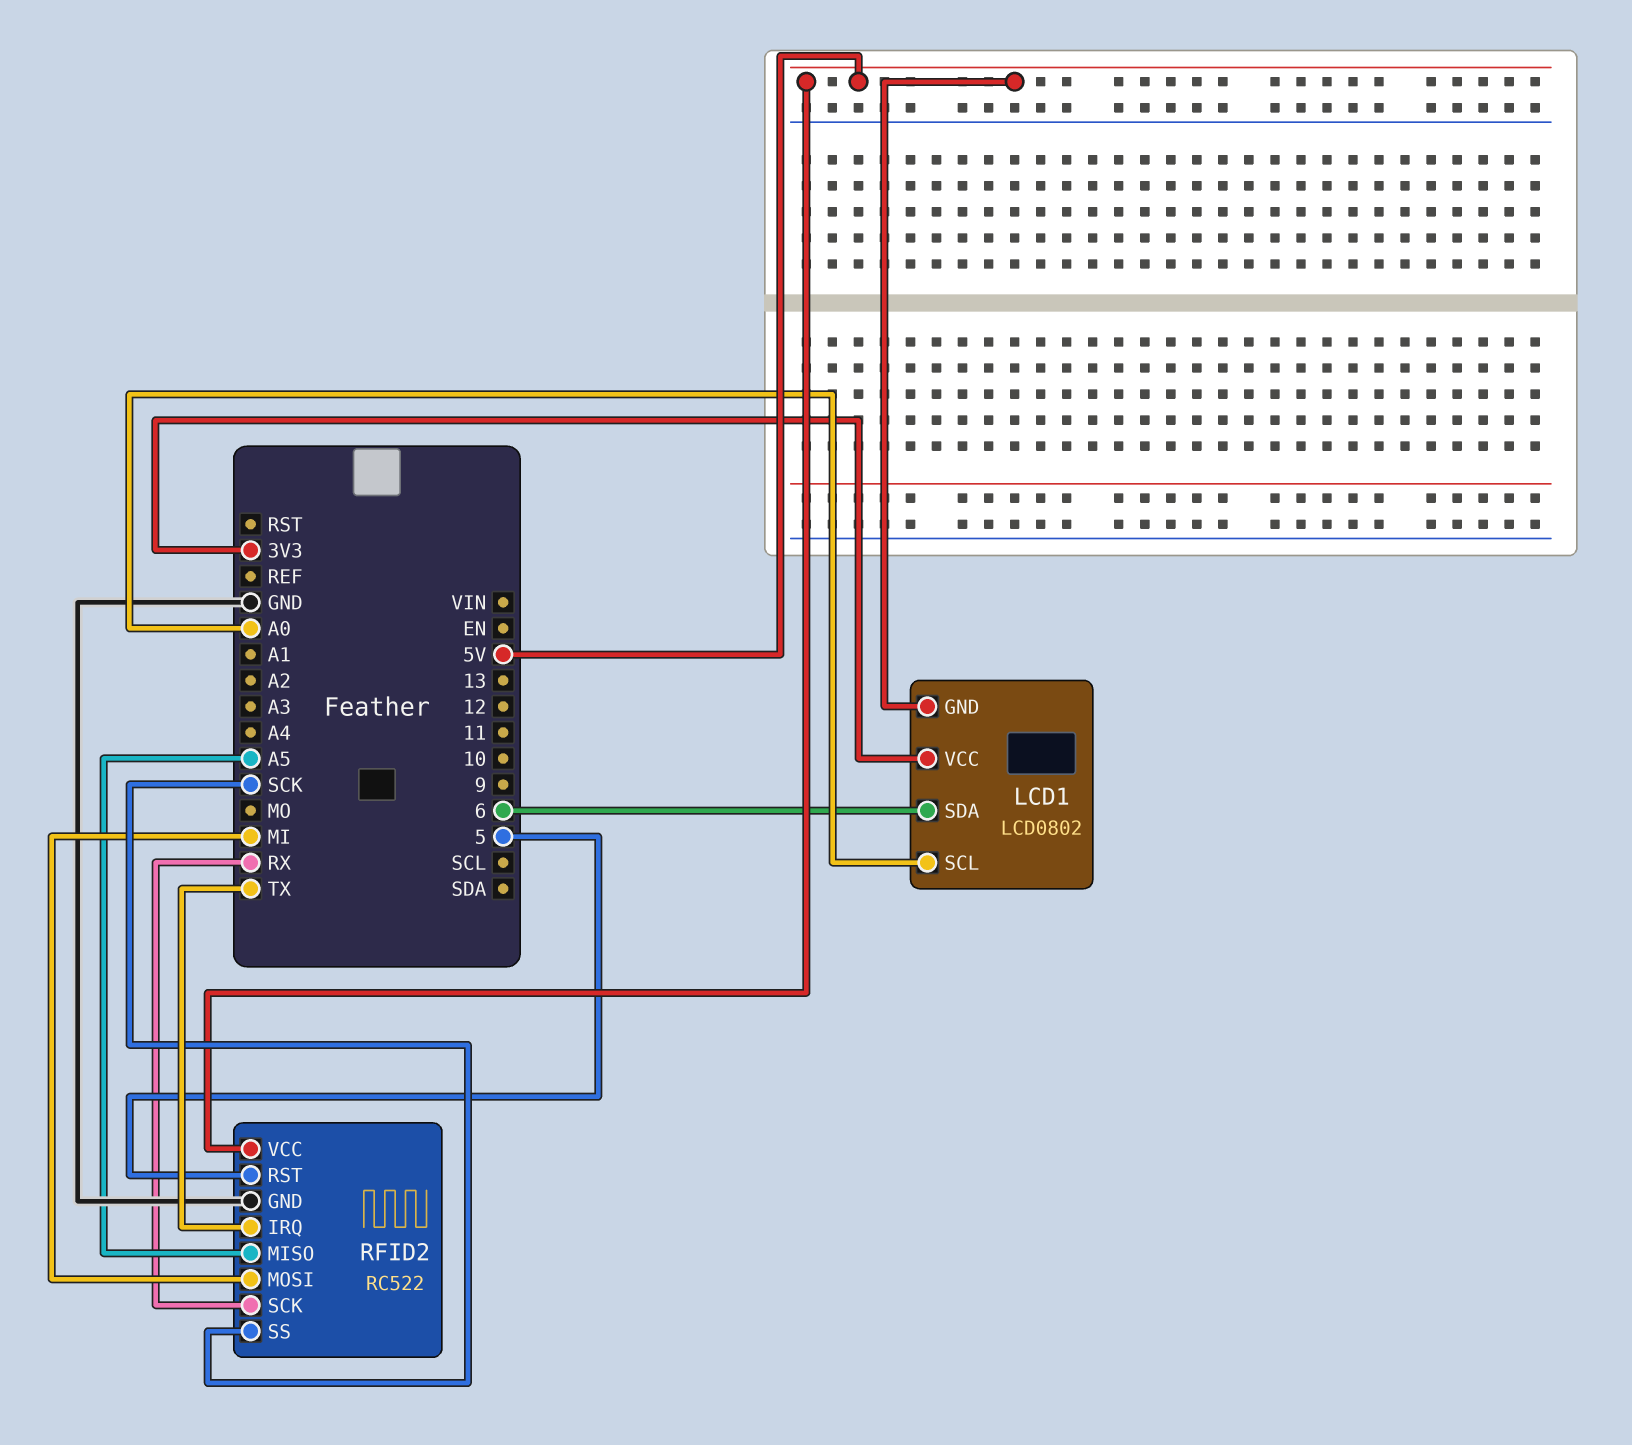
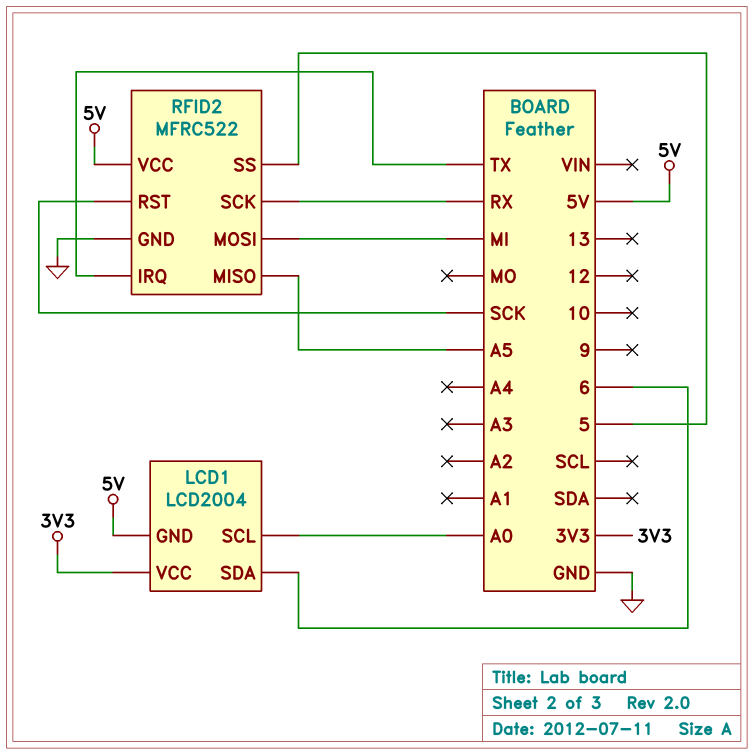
LCD1: LCD0802 -> LCD2004
RFID2: RC522 -> MFRC522
RFID2 pin RST: 5 -> SCK
RFID2 pin SS: SCK -> 5

